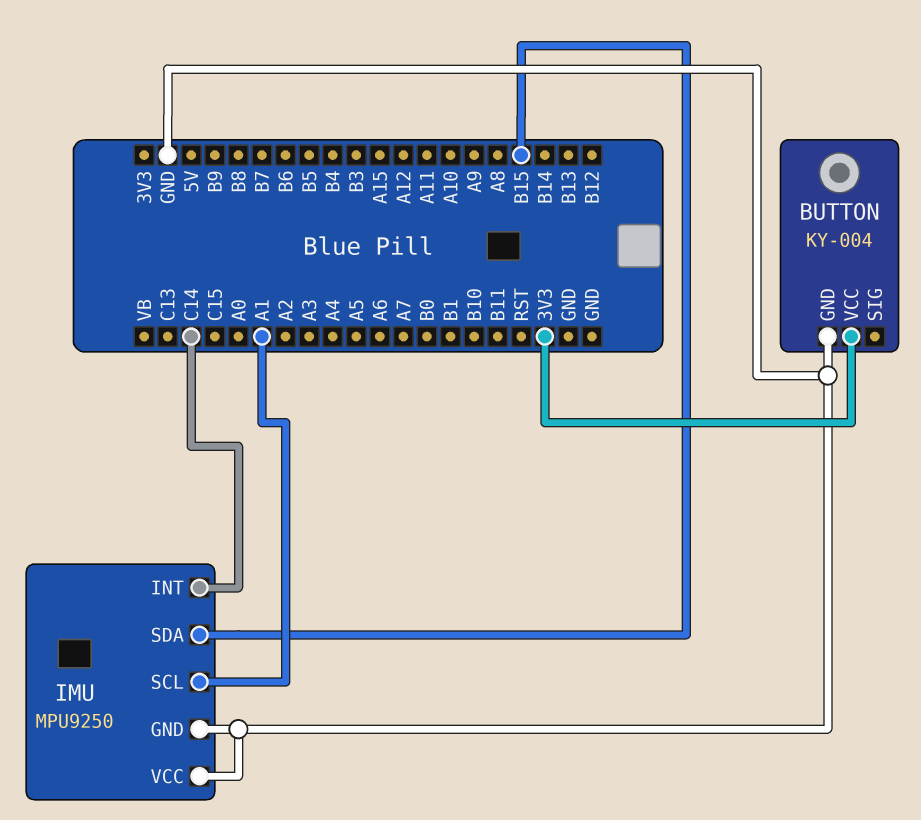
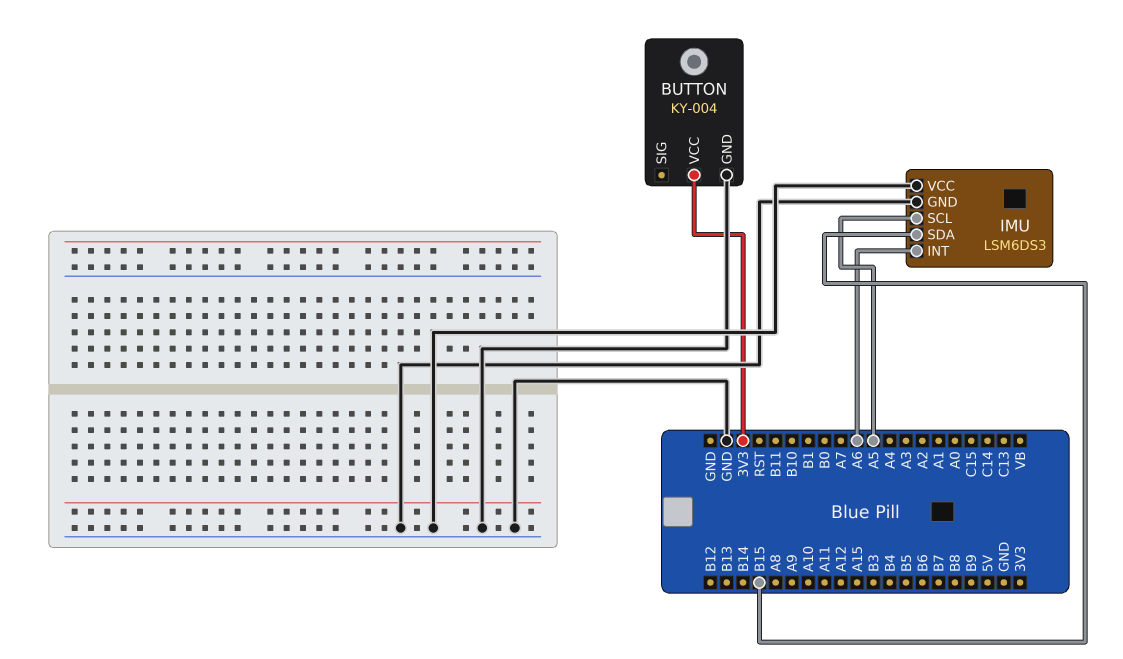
IMU: MPU9250 -> LSM6DS3
IMU pin INT: C14 -> A6
IMU pin SCL: A1 -> A5

